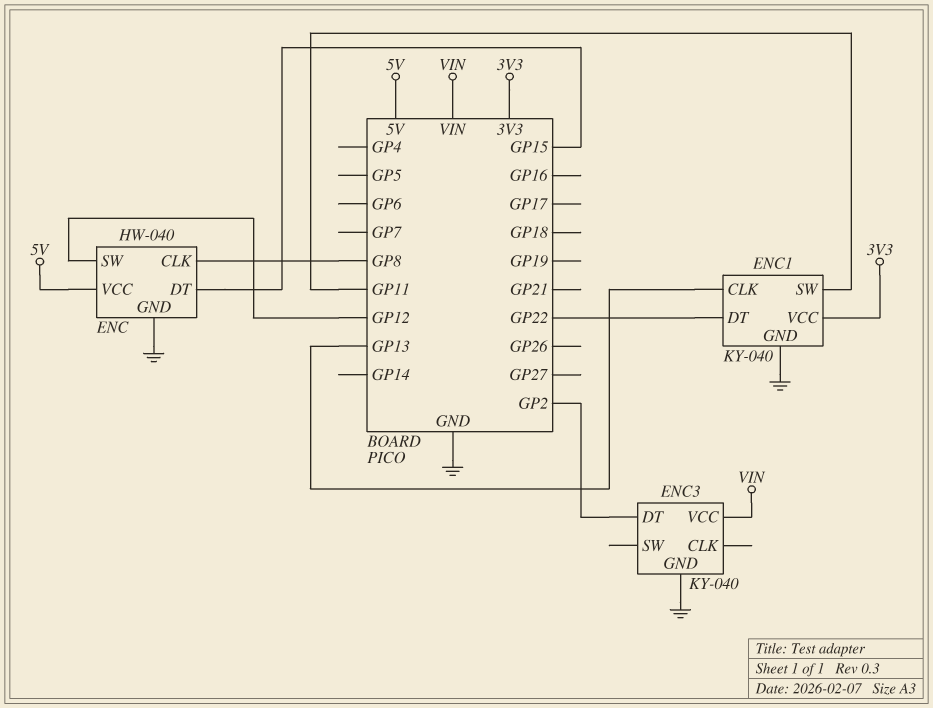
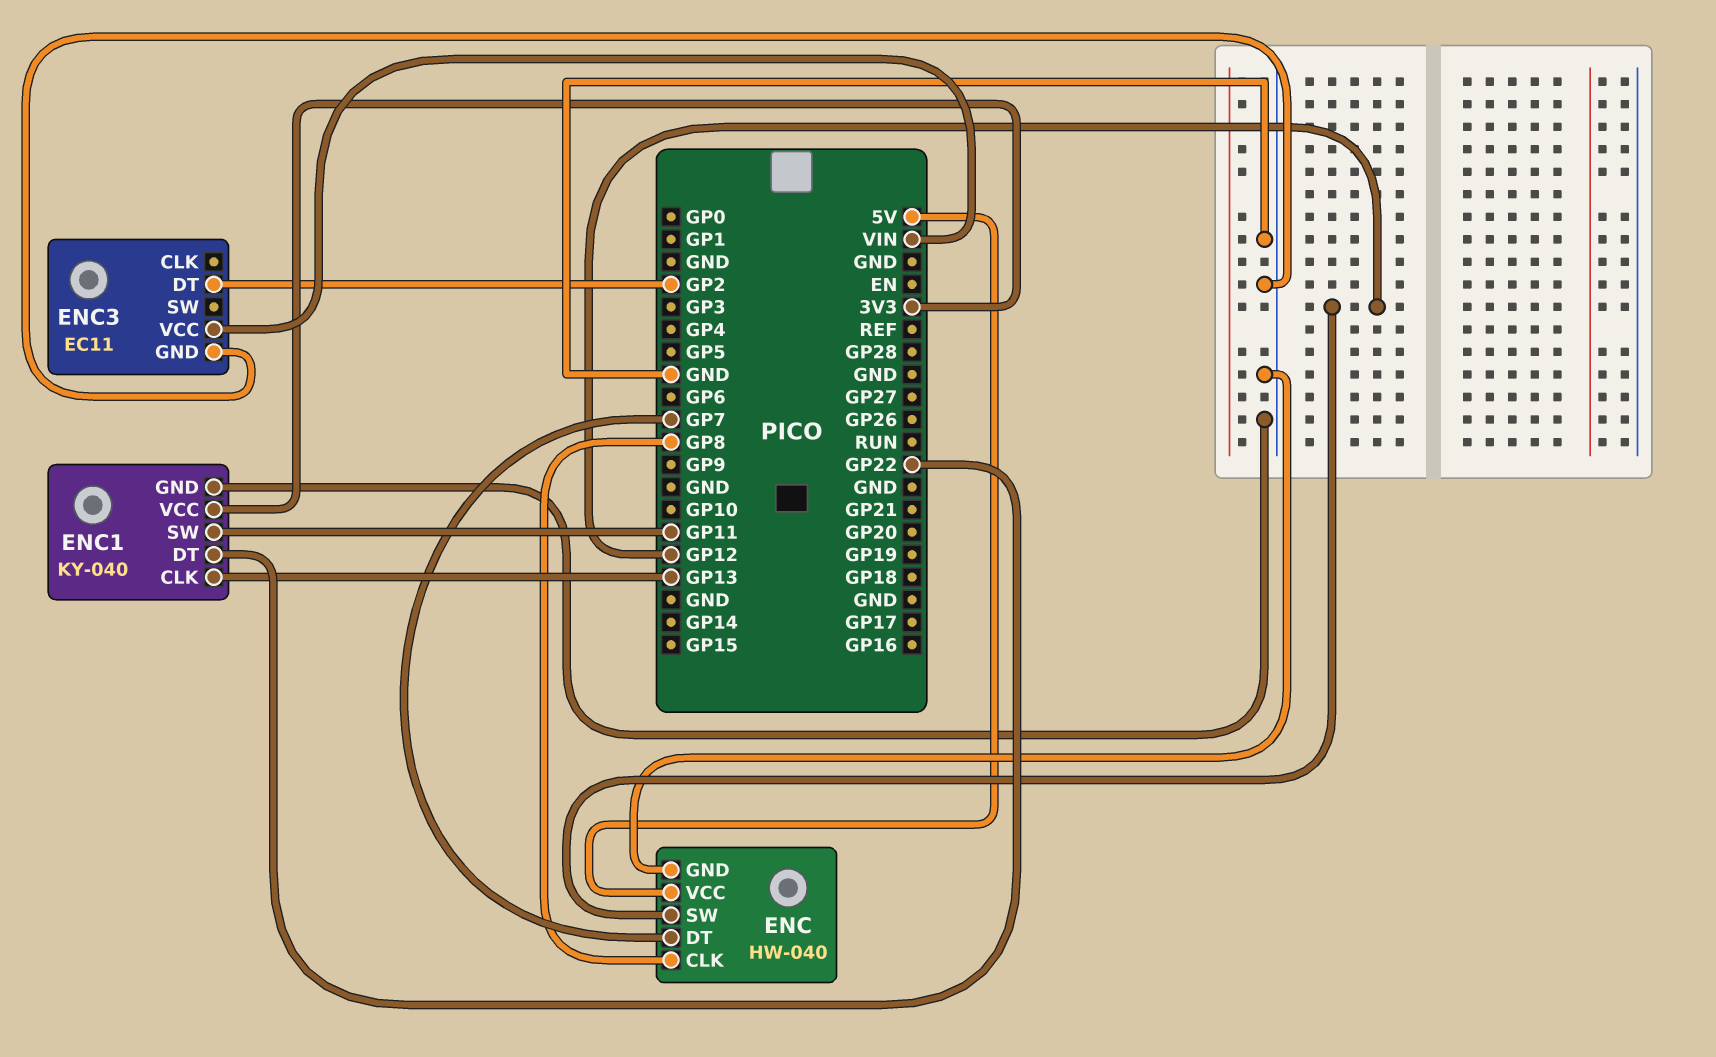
ENC pin DT: GP15 -> GP7
ENC3: KY-040 -> EC11

